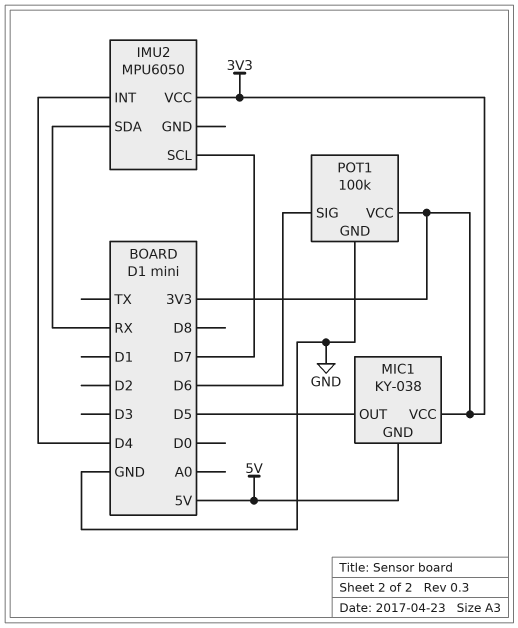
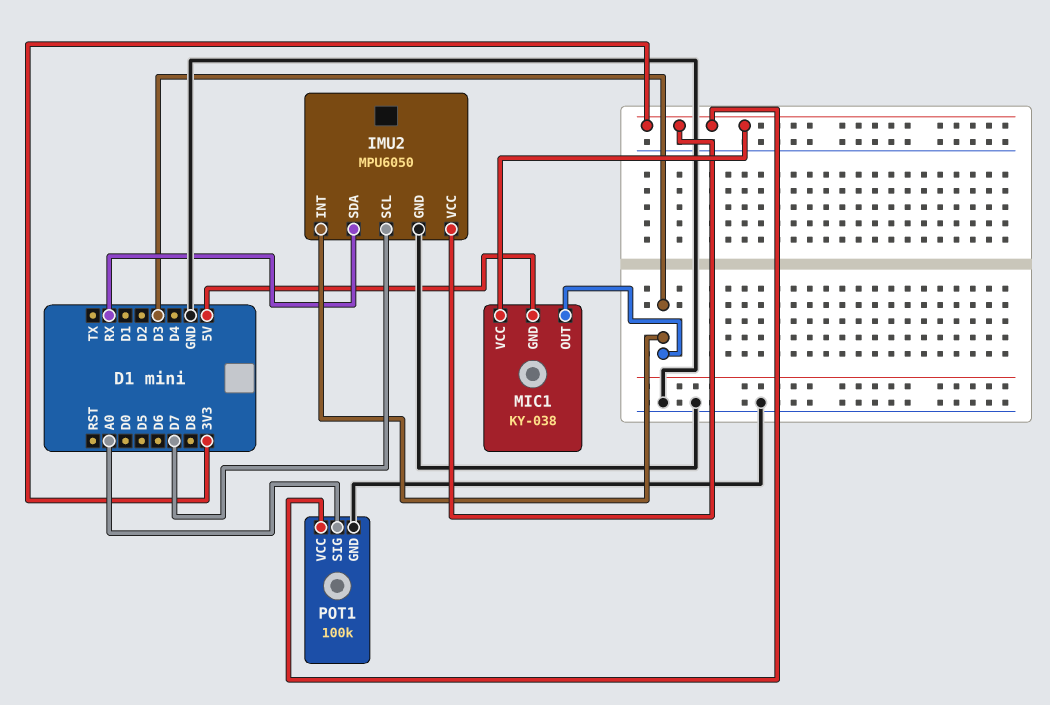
IMU2 pin GND: none -> GND
IMU2 pin INT: D4 -> D3
MIC1 pin OUT: D5 -> D3
POT1 pin SIG: D6 -> A0

